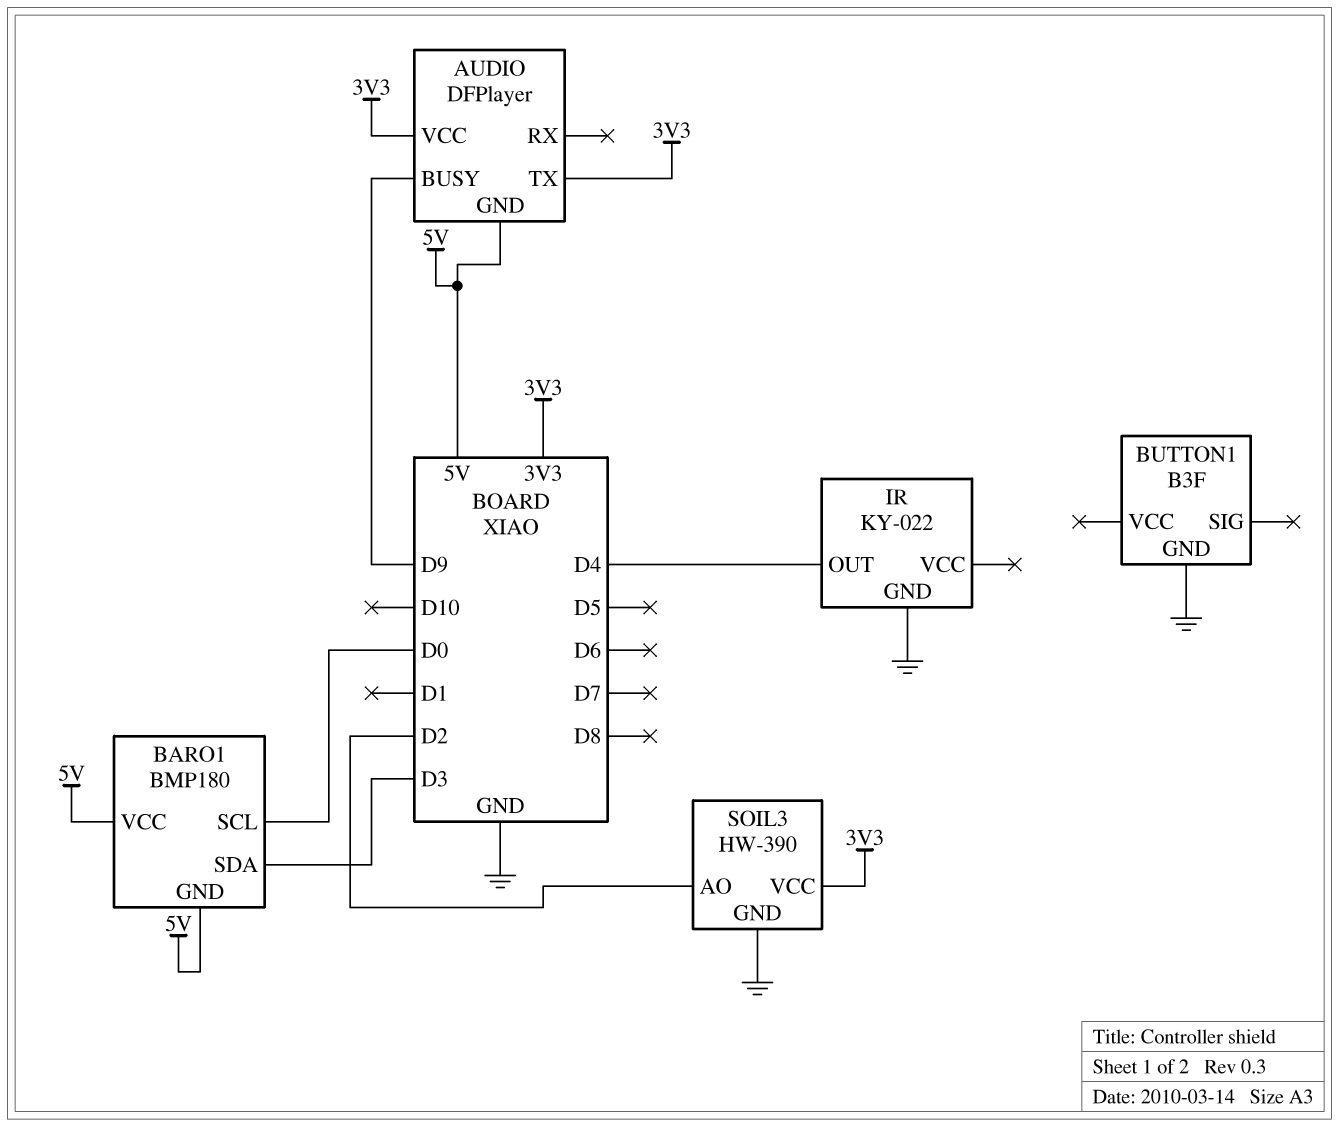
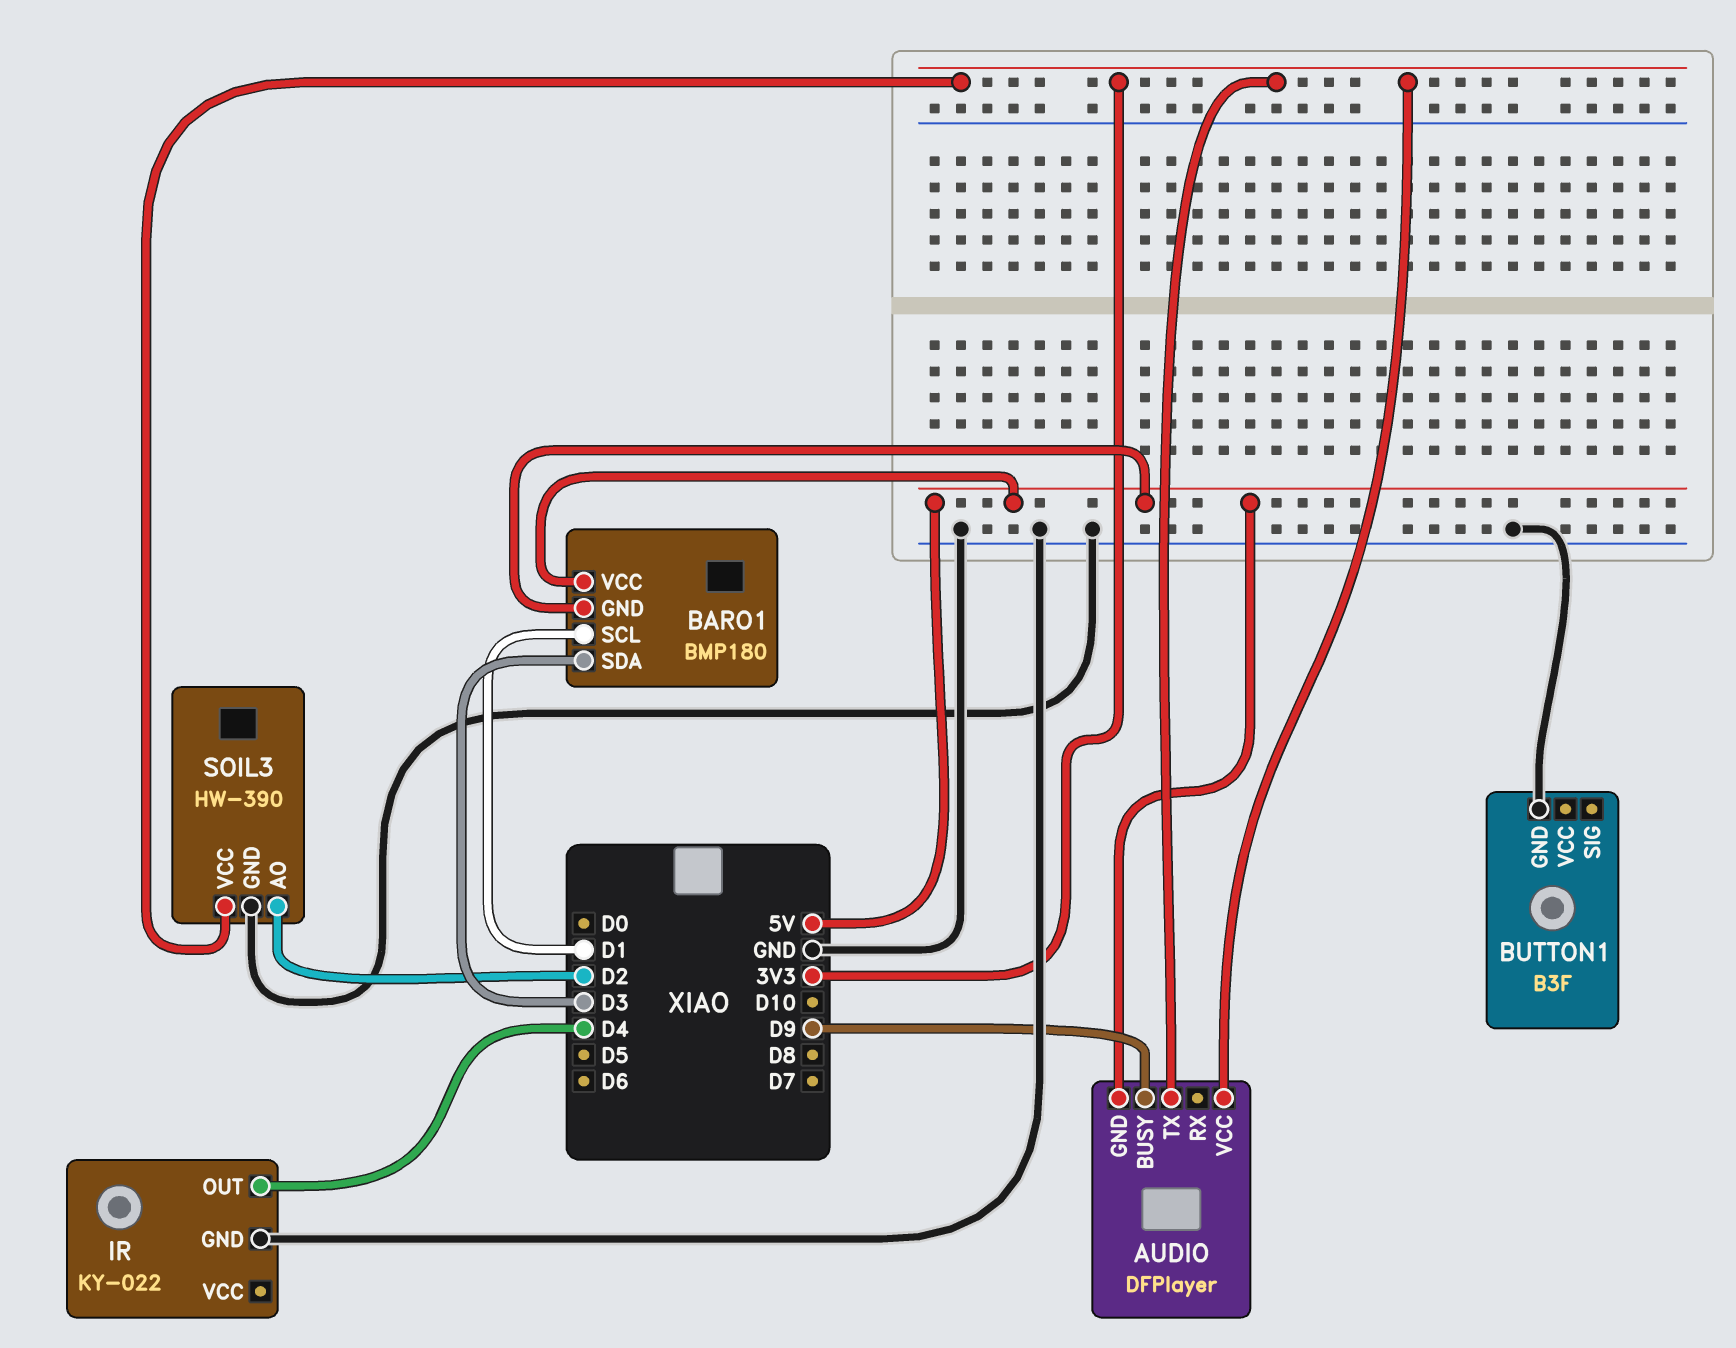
BARO1 pin SCL: D0 -> D1

